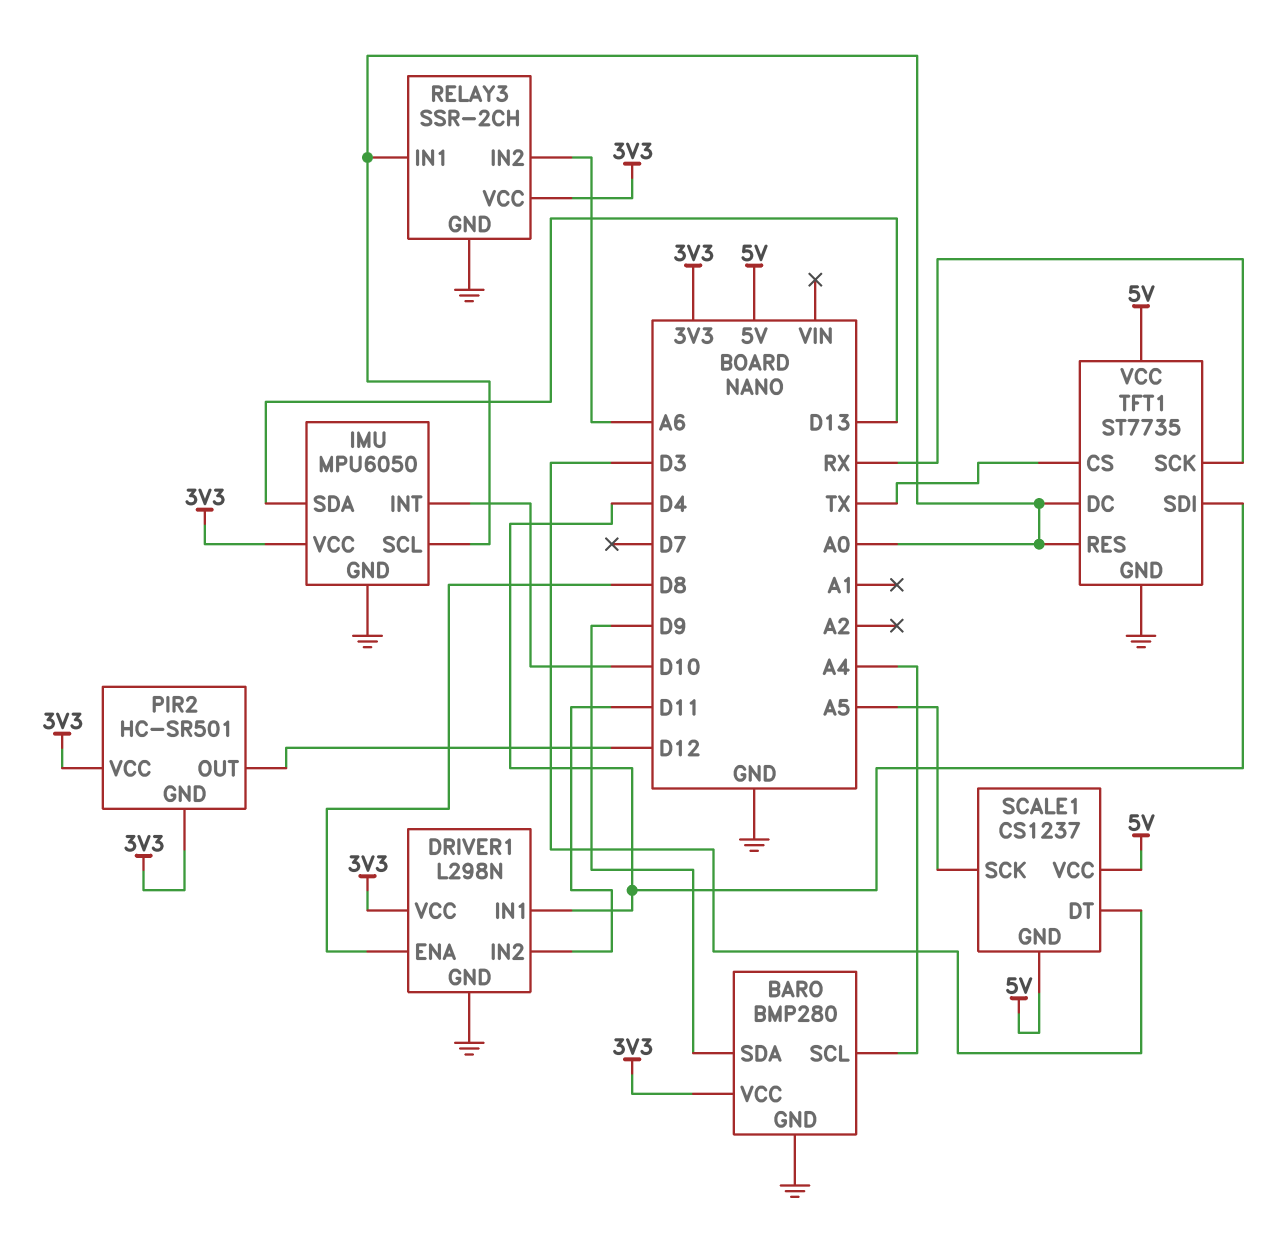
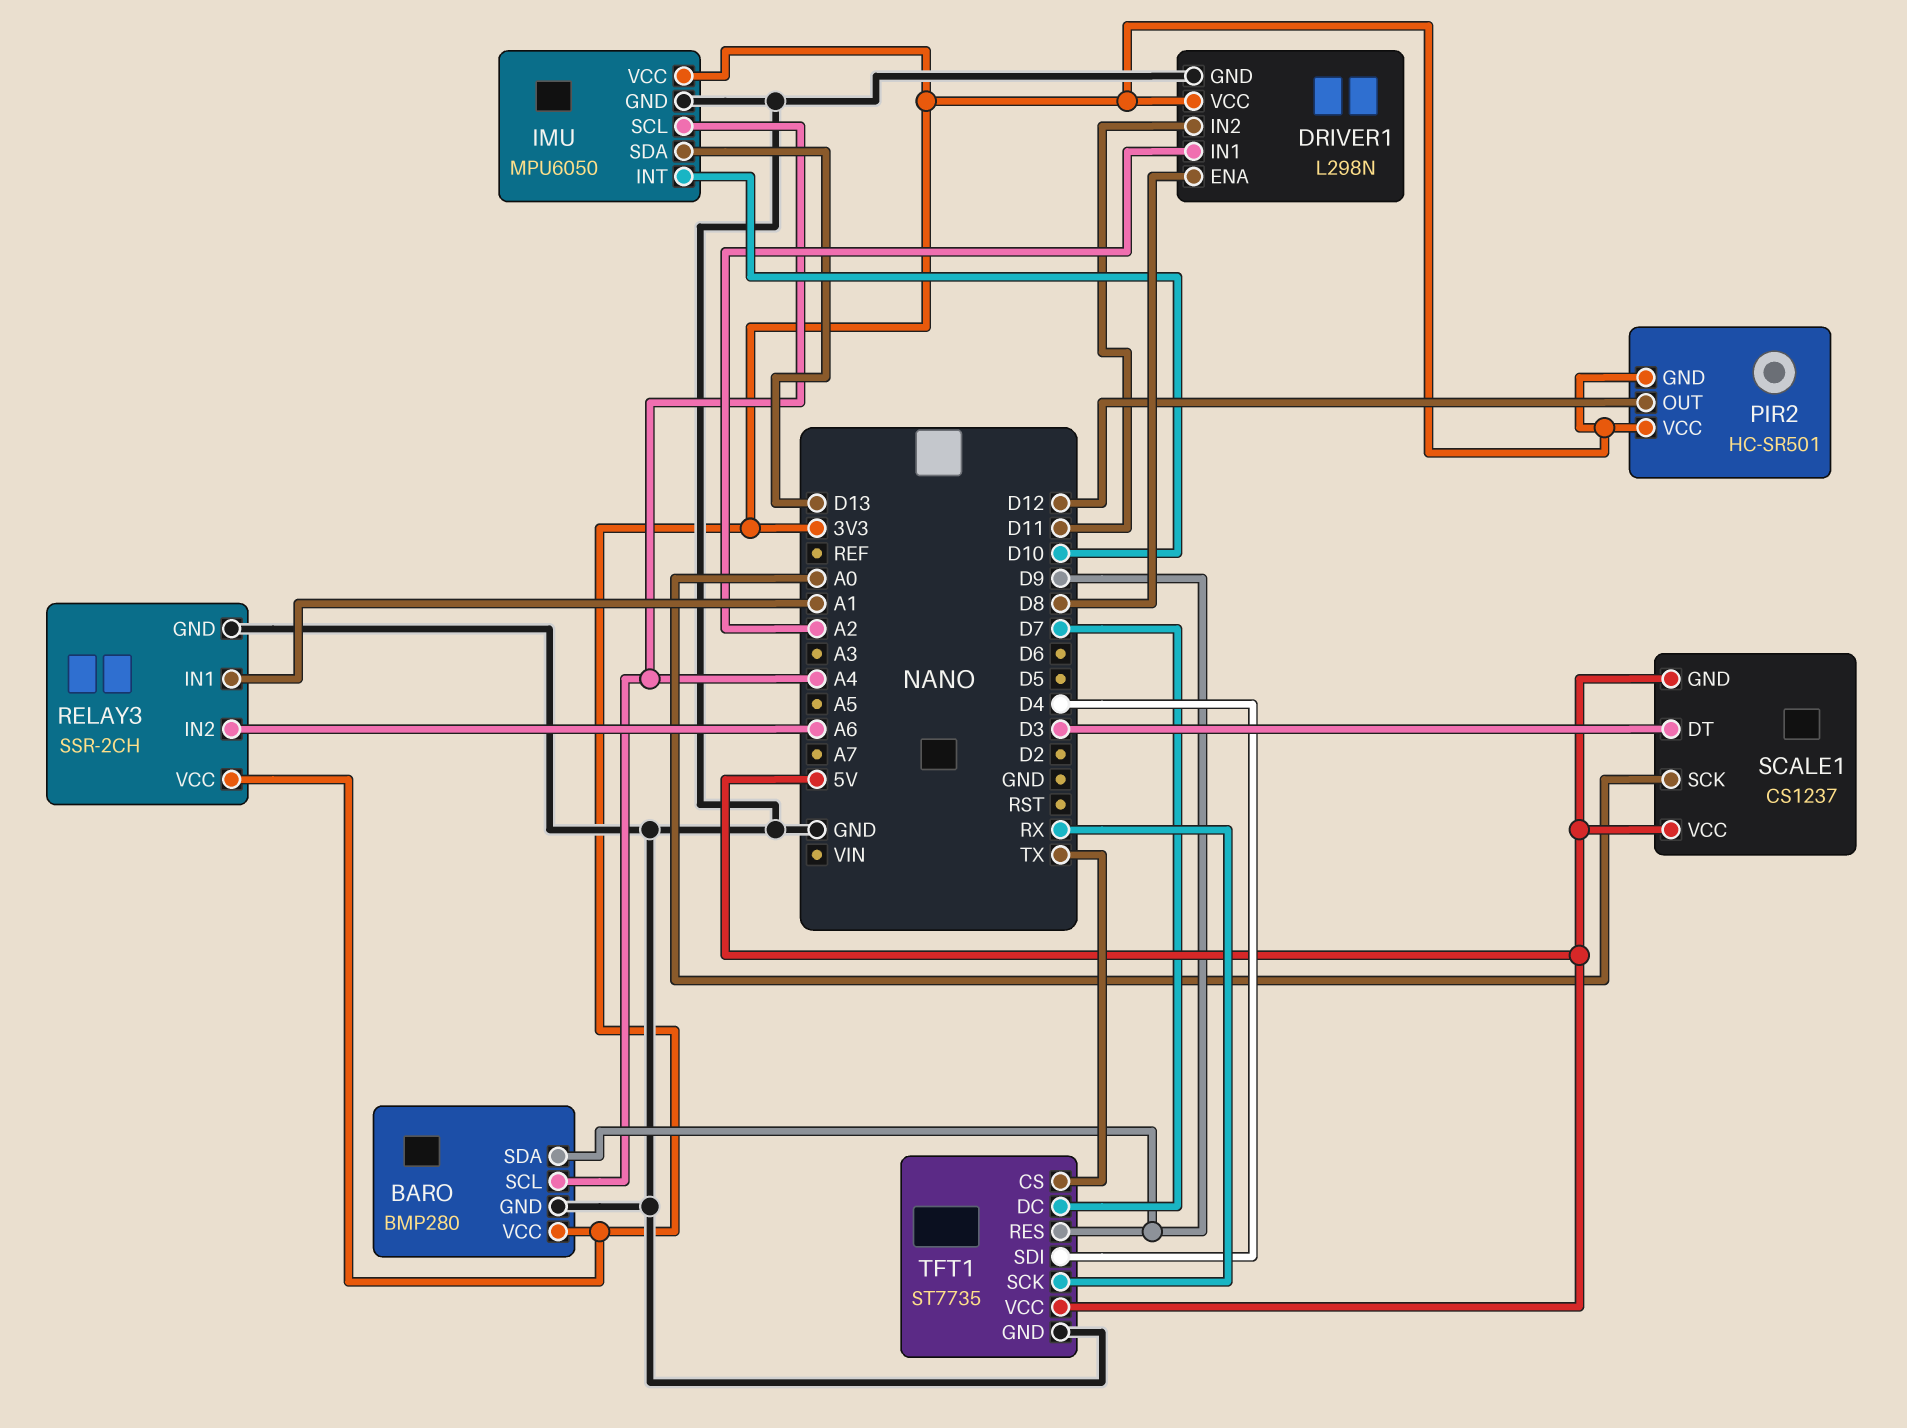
DRIVER1 pin IN1: D4 -> A2
IMU pin SCL: A0 -> A4
RELAY3 pin IN1: A0 -> A1
SCALE1 pin SCK: A5 -> A0
TFT1 pin DC: A0 -> D7
TFT1 pin RES: A0 -> D9

